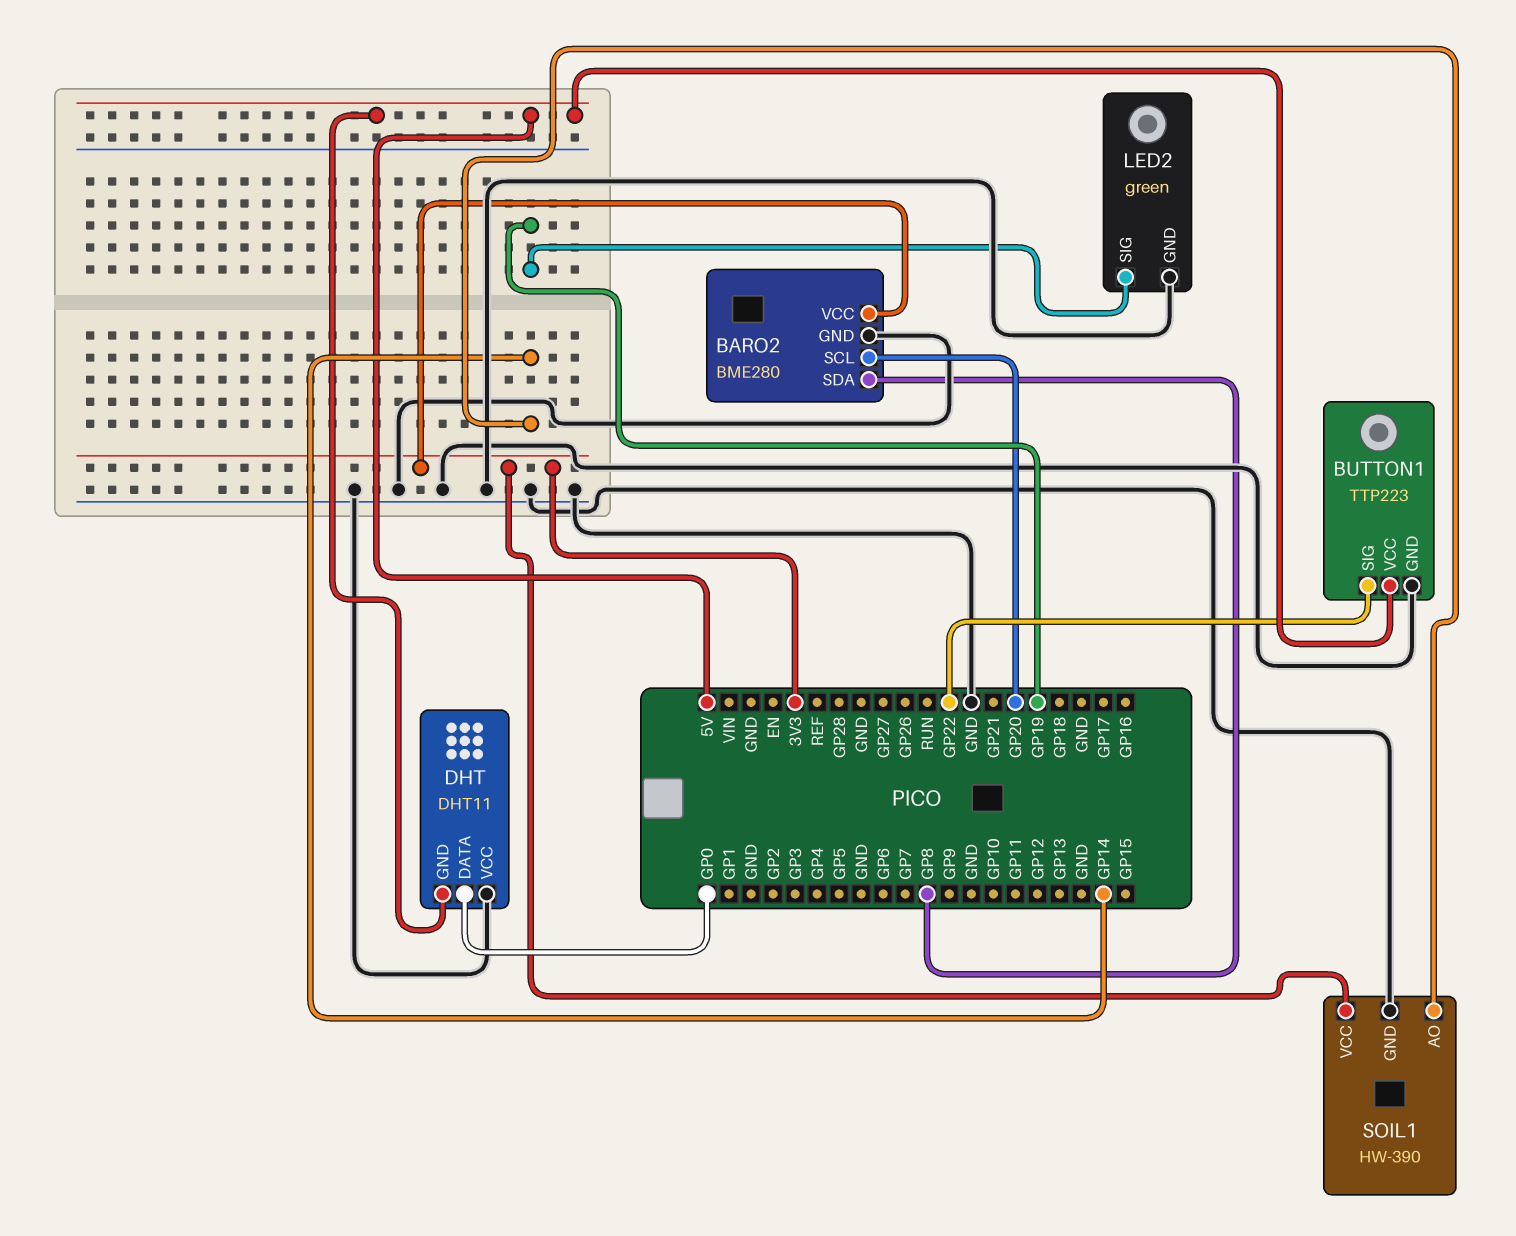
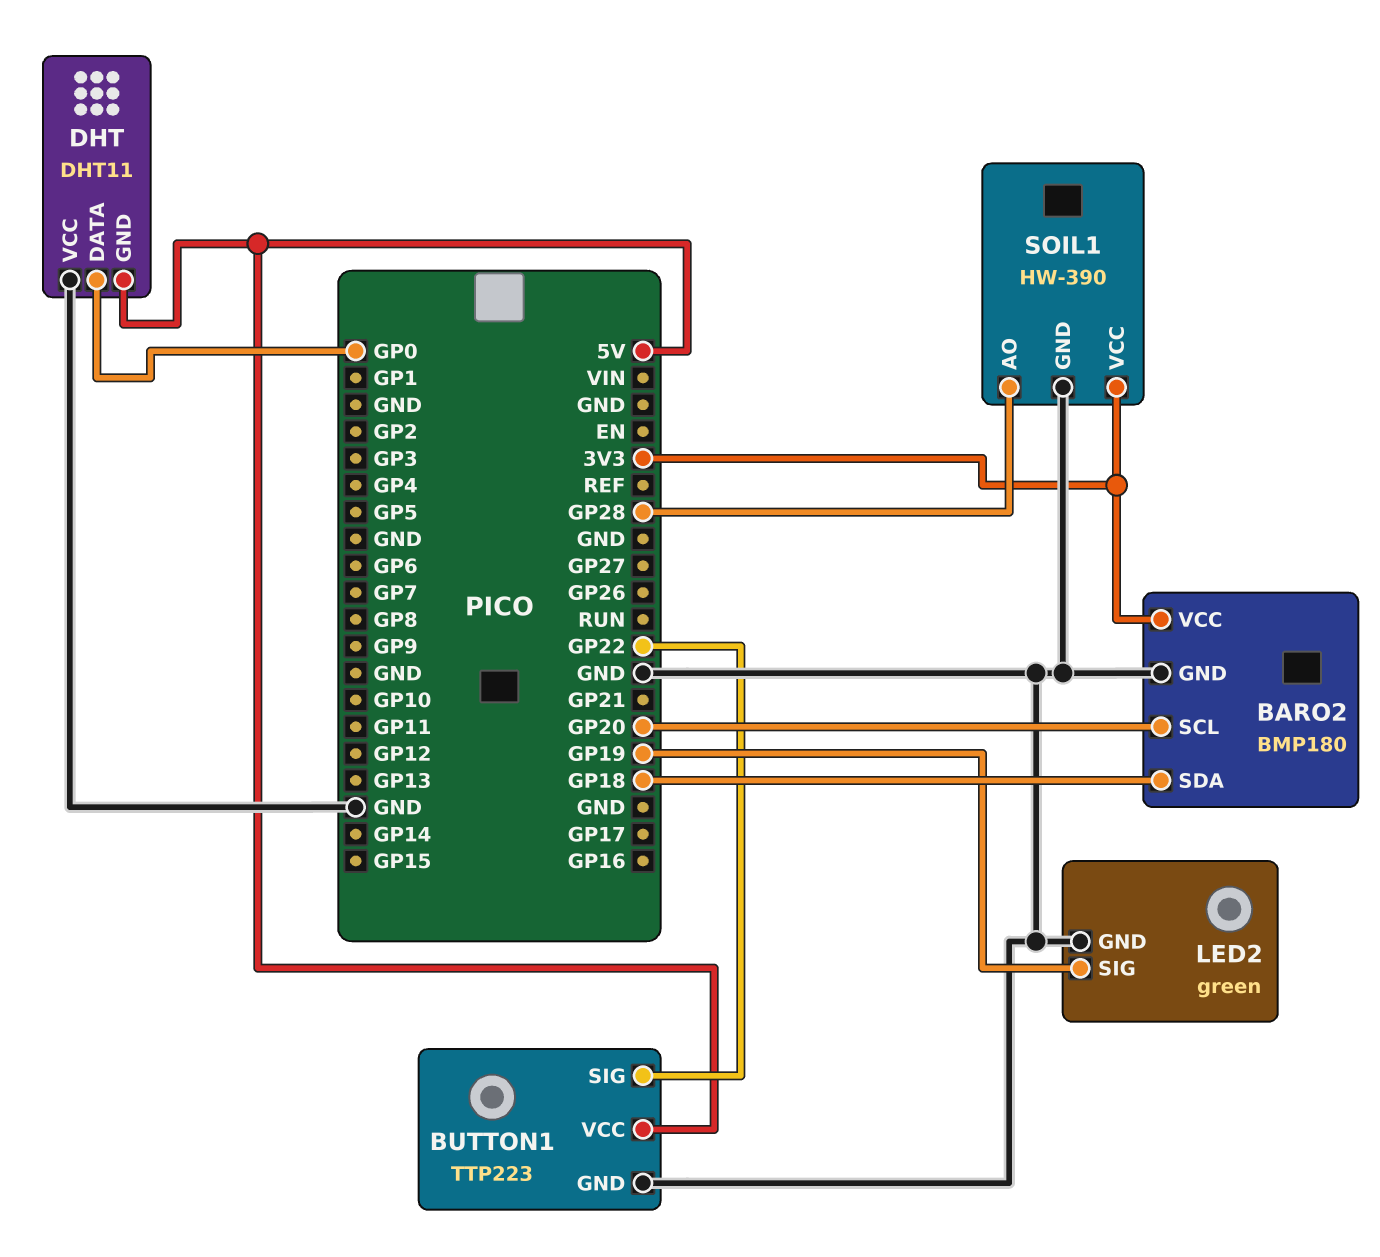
BARO2: BME280 -> BMP180
BARO2 pin SDA: GP8 -> GP18
SOIL1 pin AO: GP14 -> GP28

